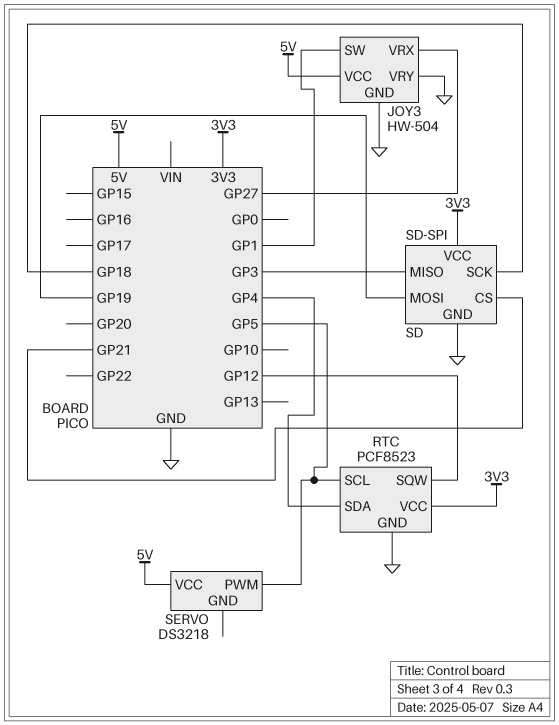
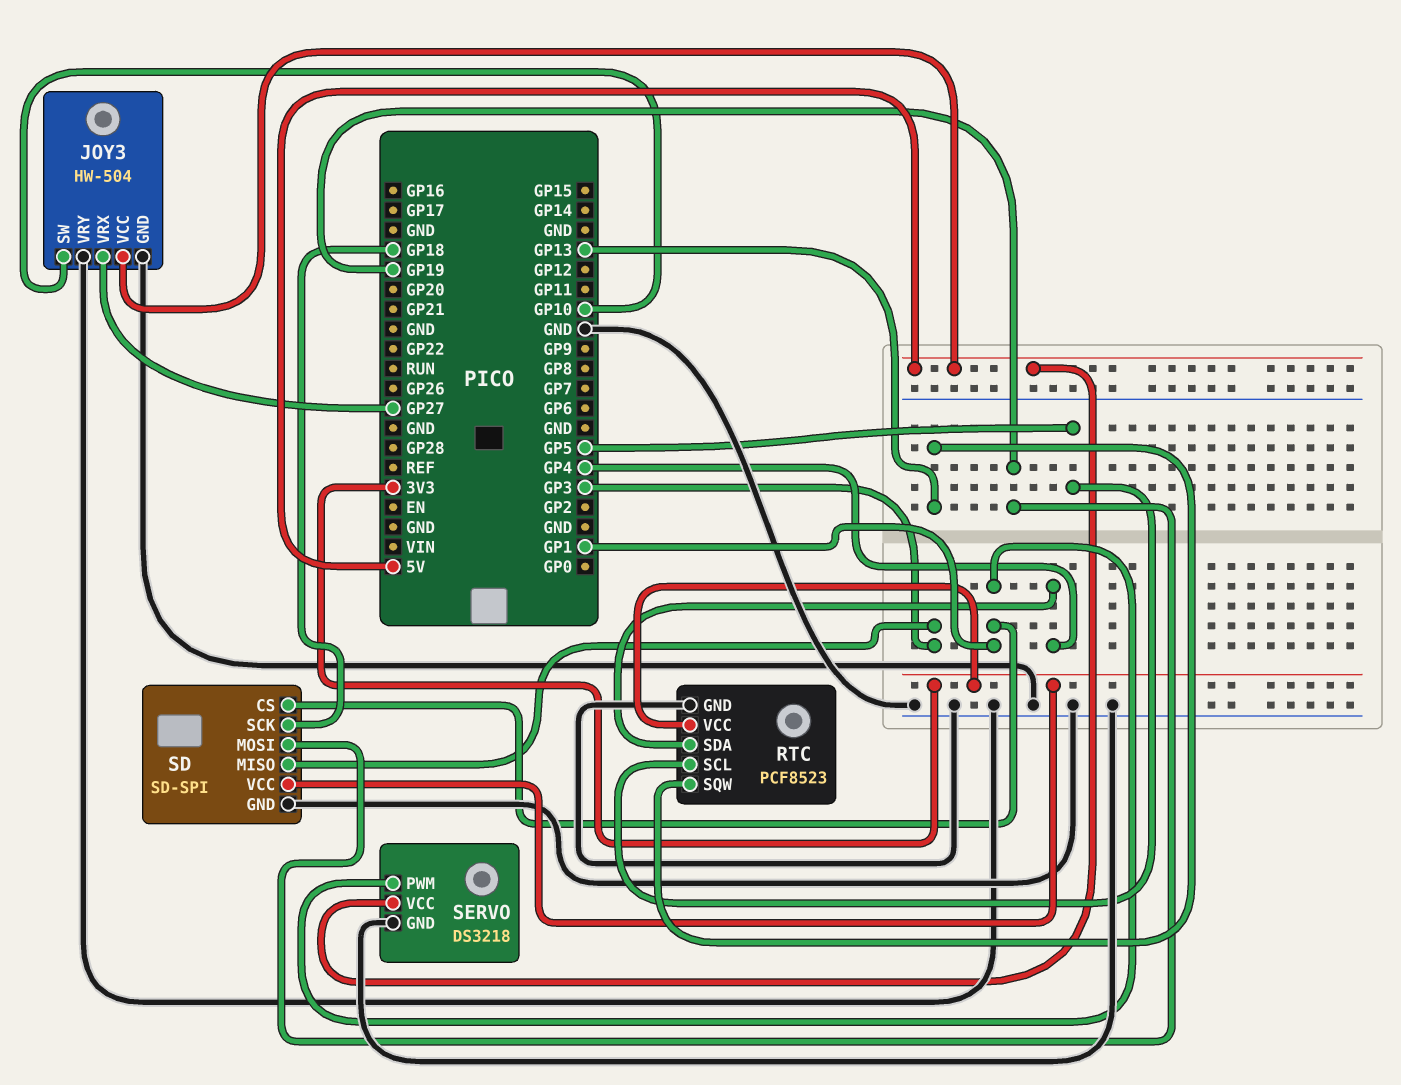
JOY3 pin SW: GP1 -> GP10
RTC pin SQW: GP12 -> GP13
SD pin CS: GP21 -> GP1
SERVO pin GND: none -> GND
SERVO pin PWM: GP5 -> GP1

